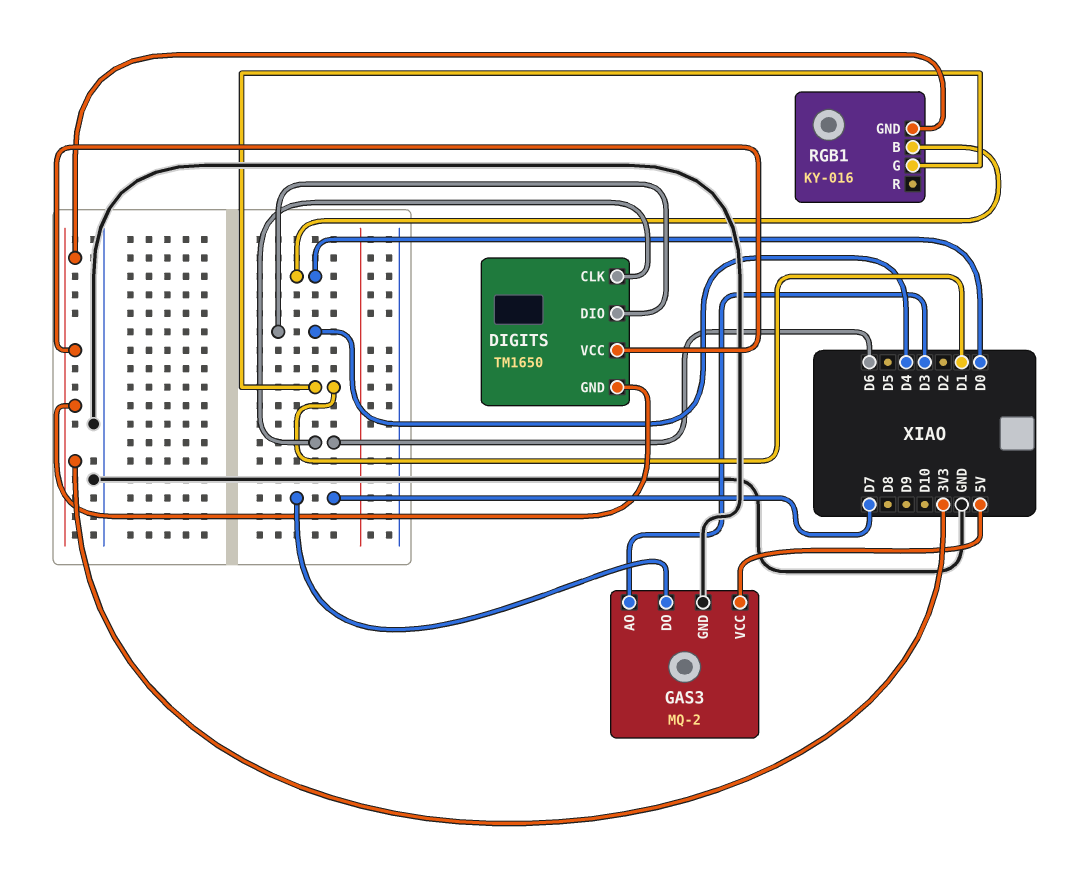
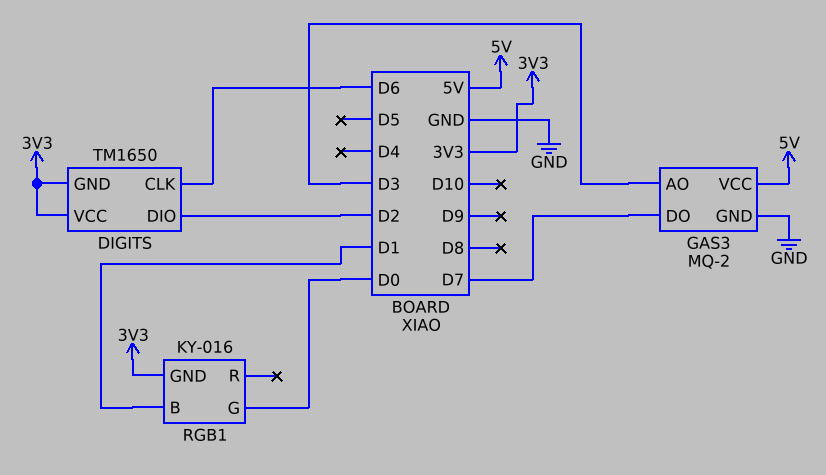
DIGITS pin DIO: D4 -> D2
RGB1 pin B: D0 -> D1
RGB1 pin G: D1 -> D0

